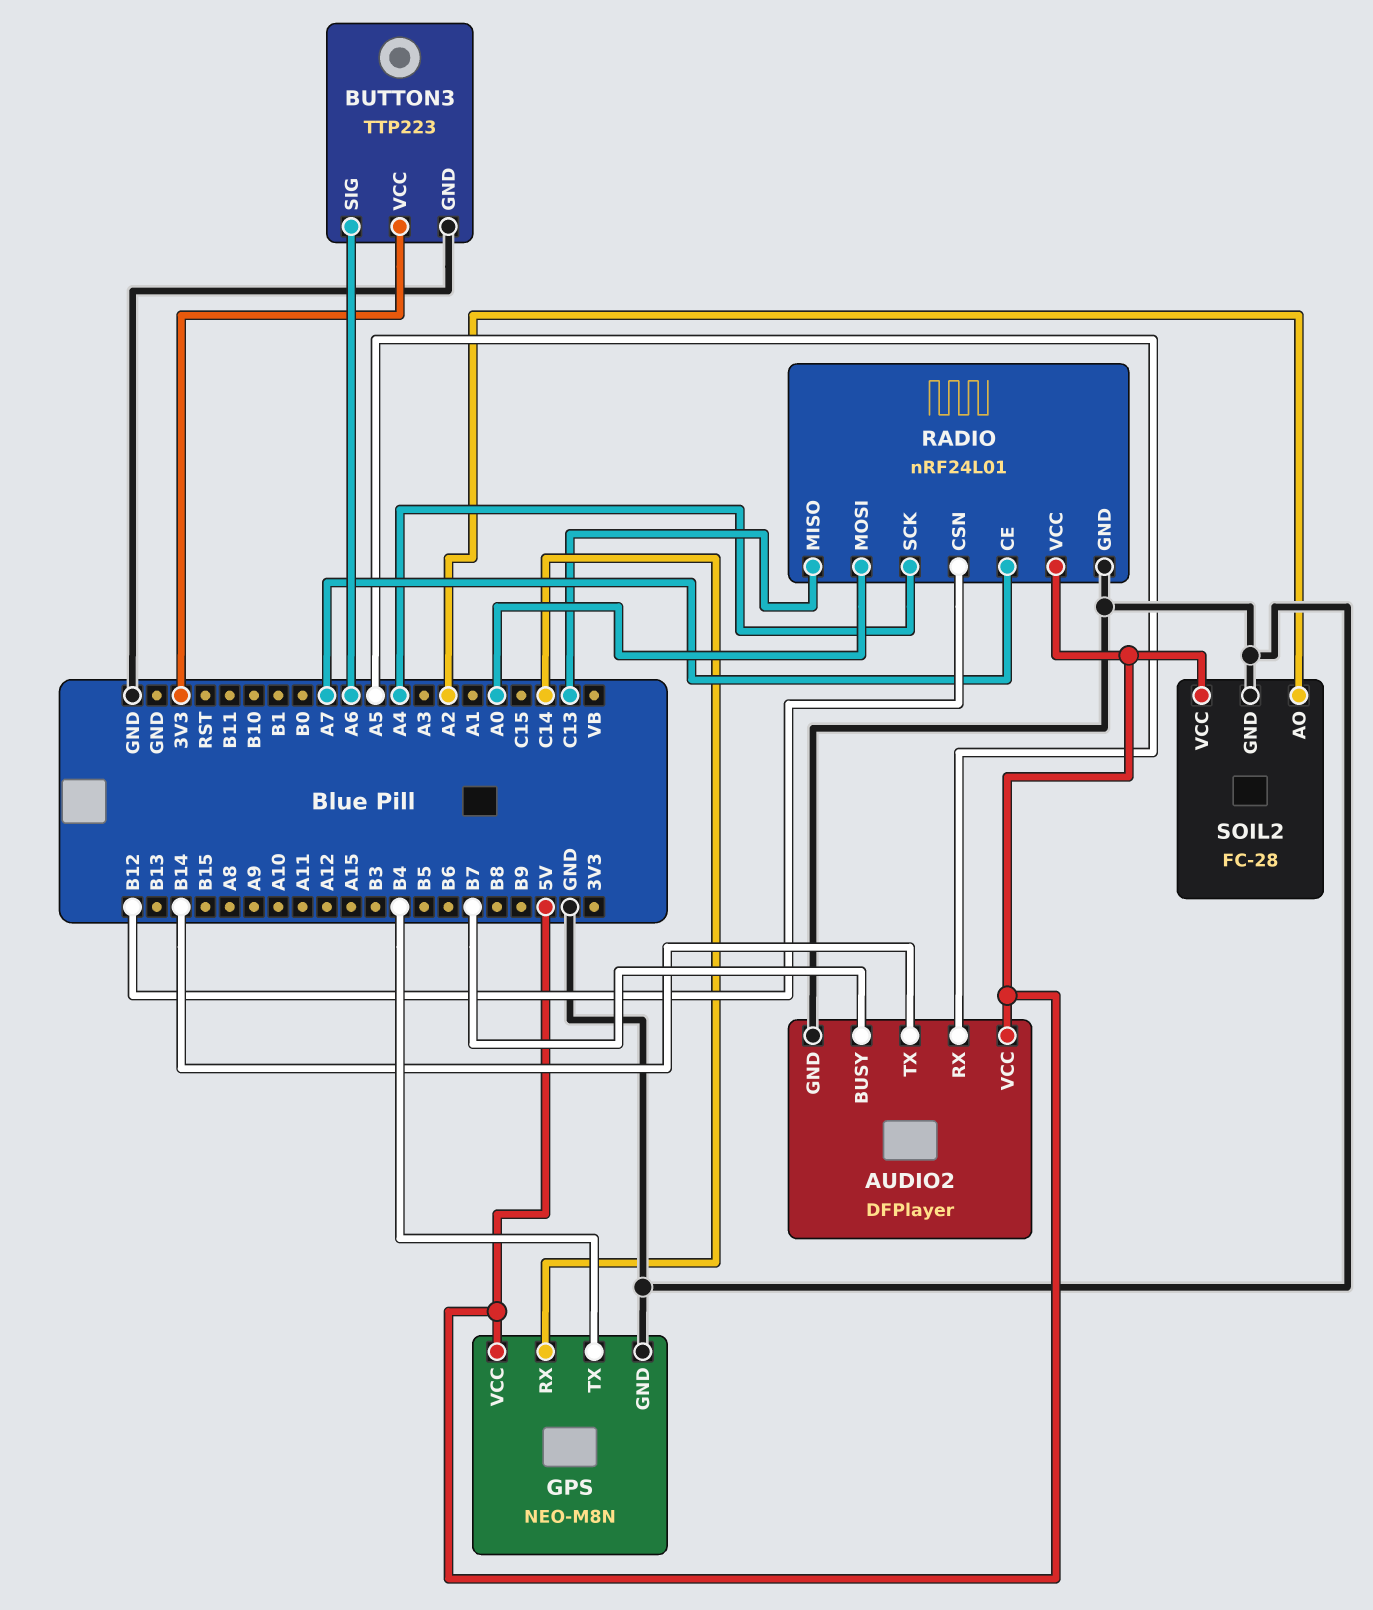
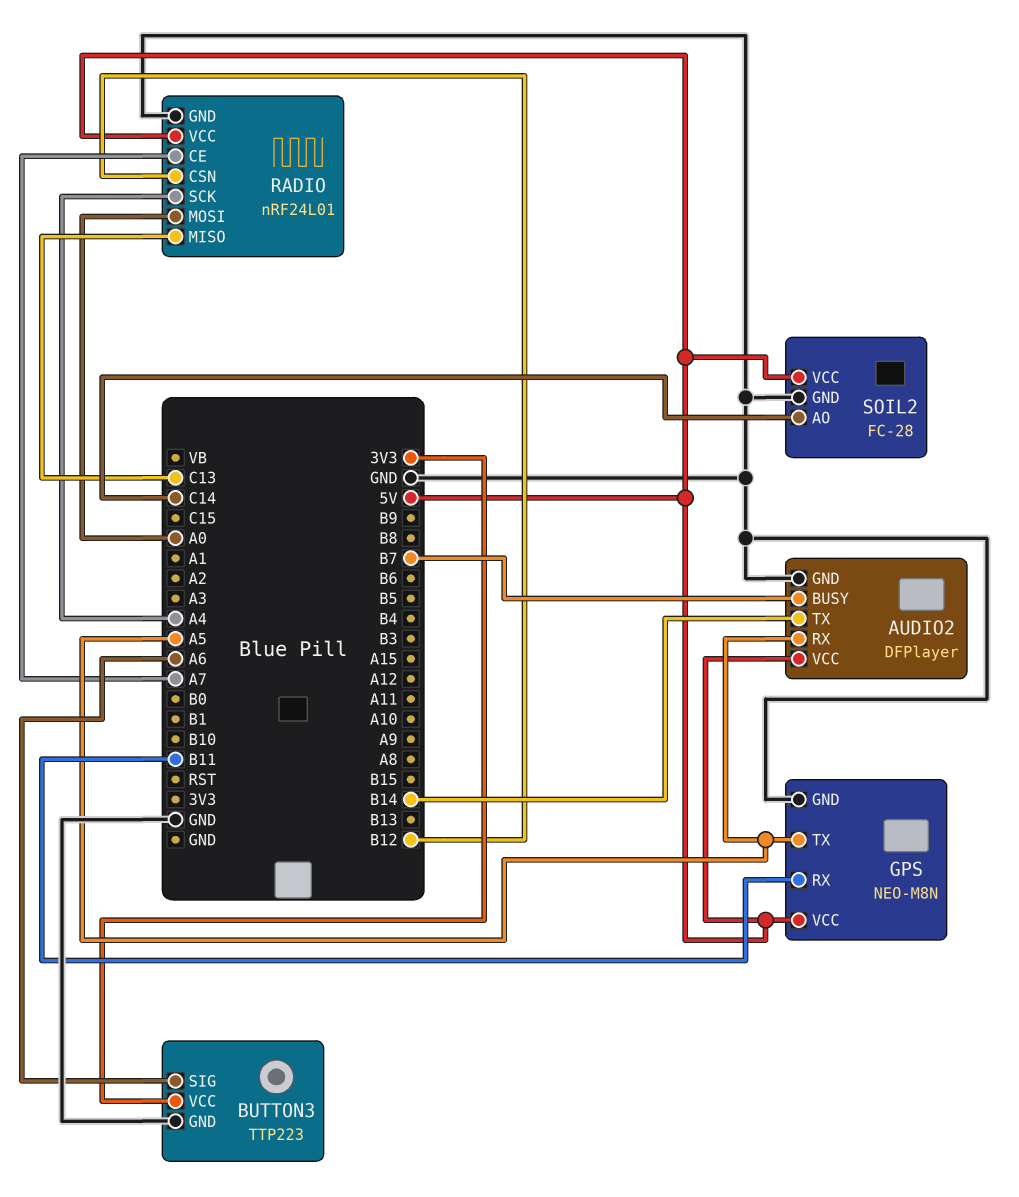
GPS pin RX: C14 -> B11
GPS pin TX: B4 -> A5
SOIL2 pin AO: A2 -> C14

